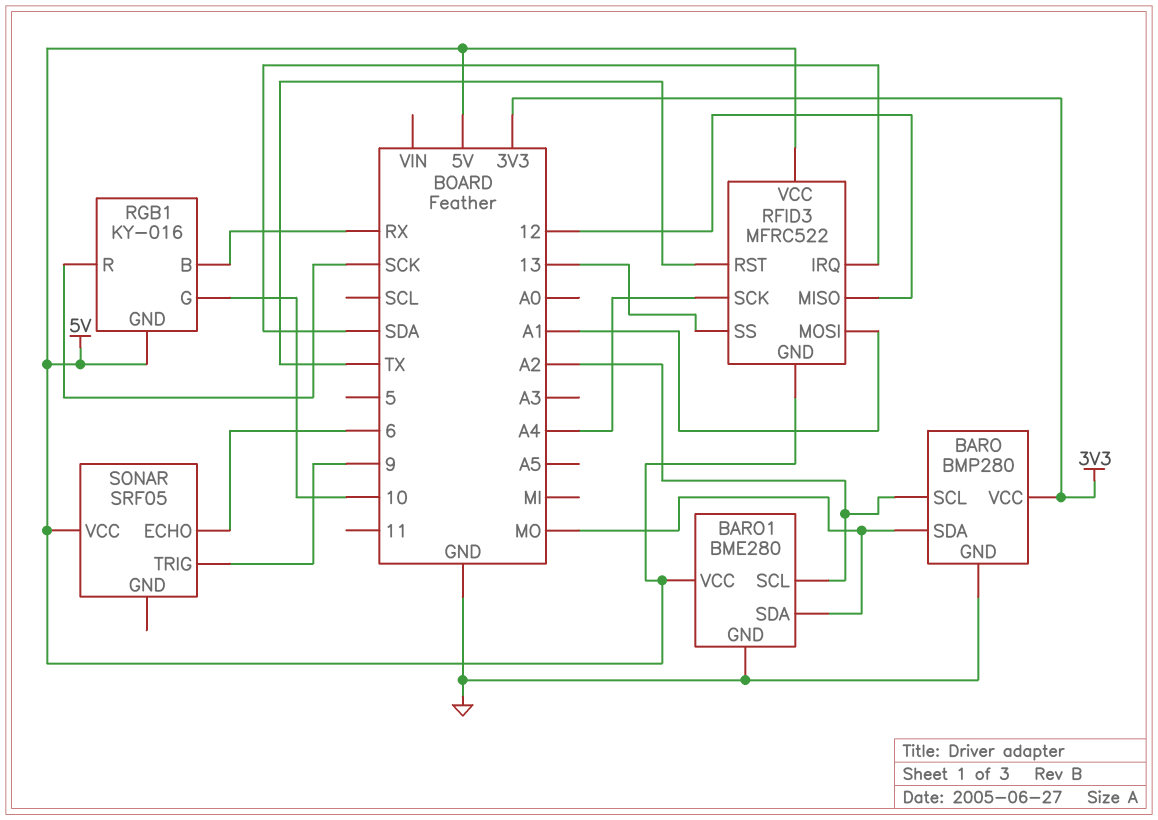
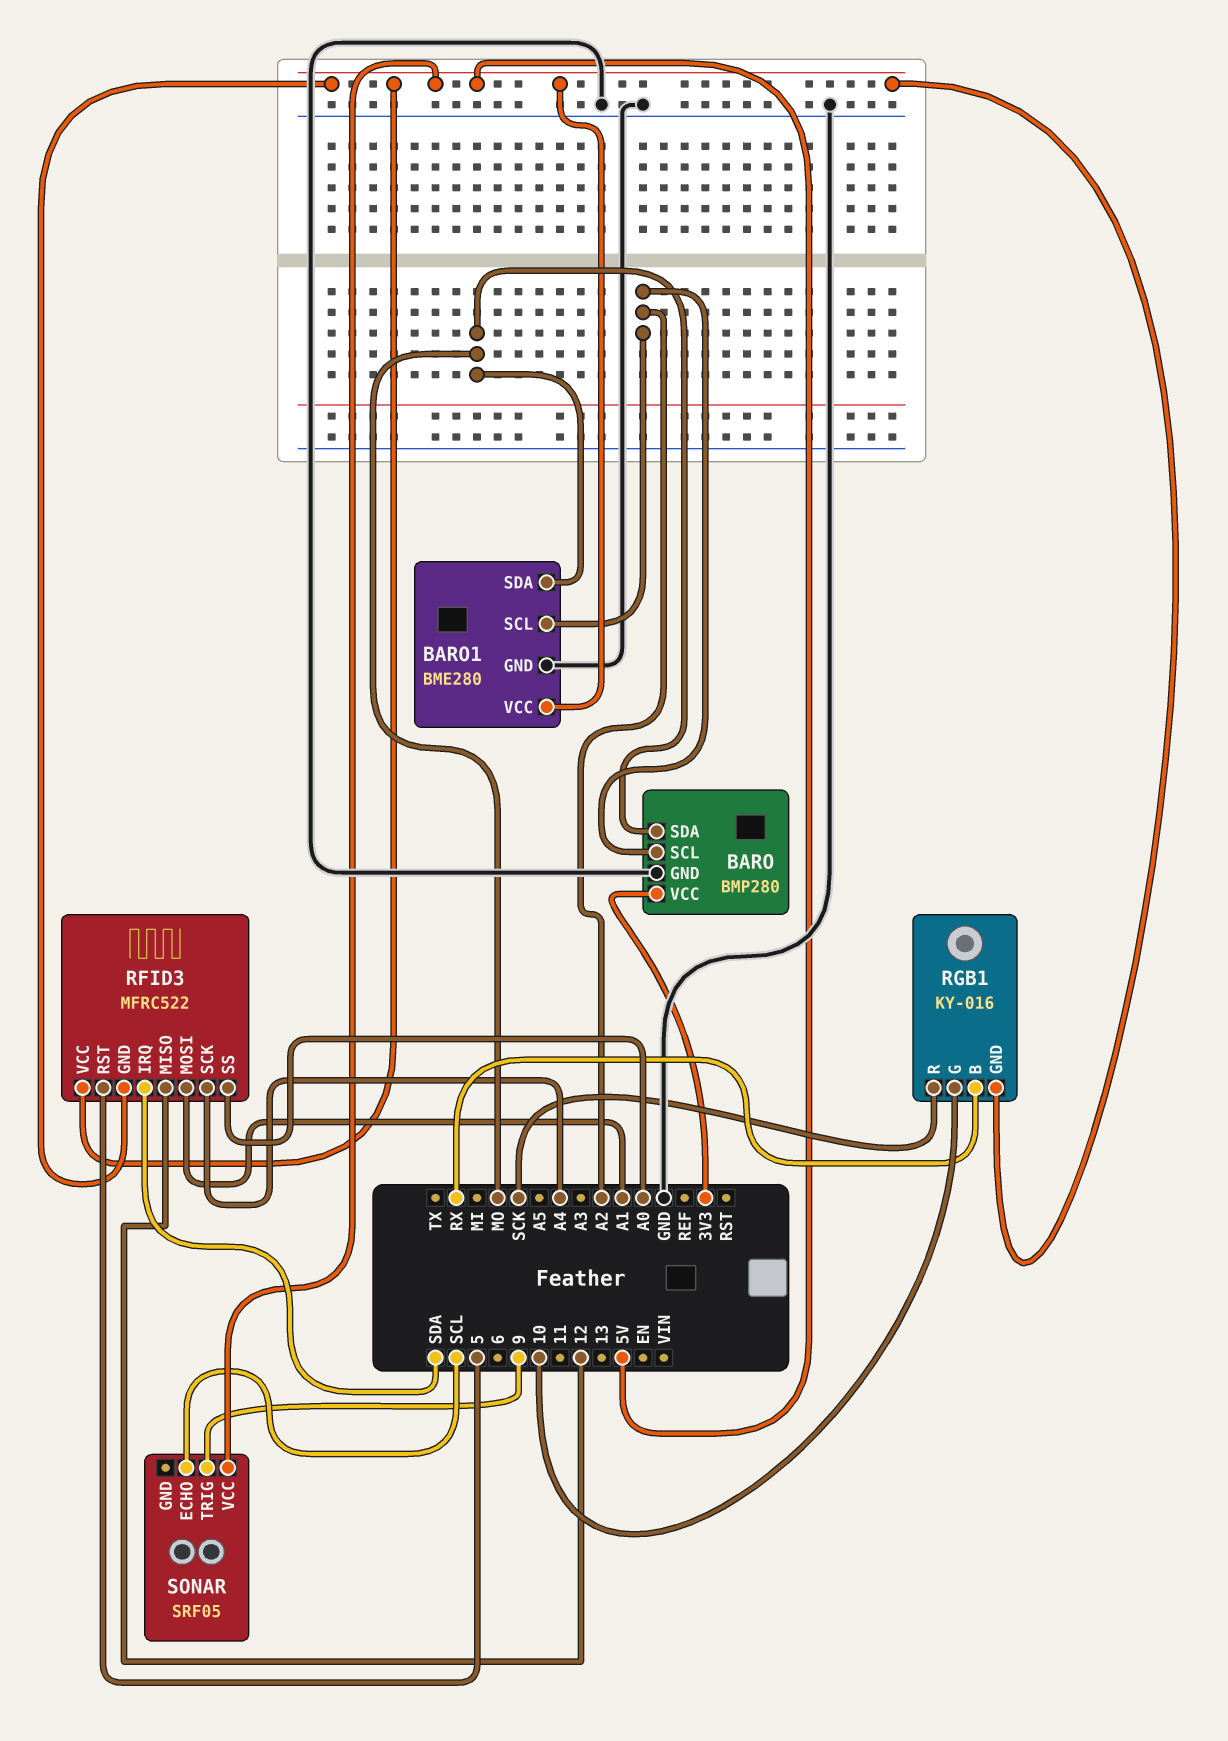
RFID3 pin RST: TX -> 5
RFID3 pin SS: 13 -> A0
SONAR pin ECHO: 6 -> SCL

